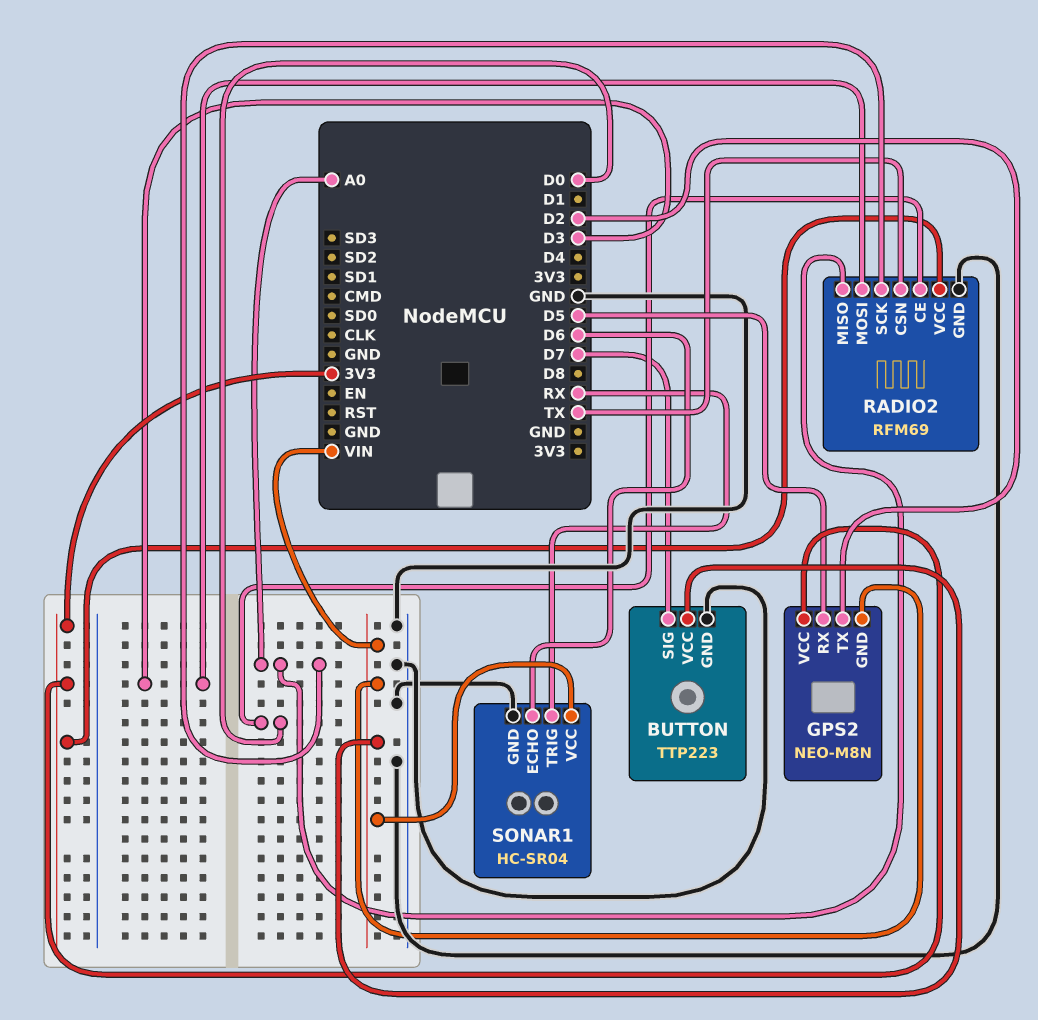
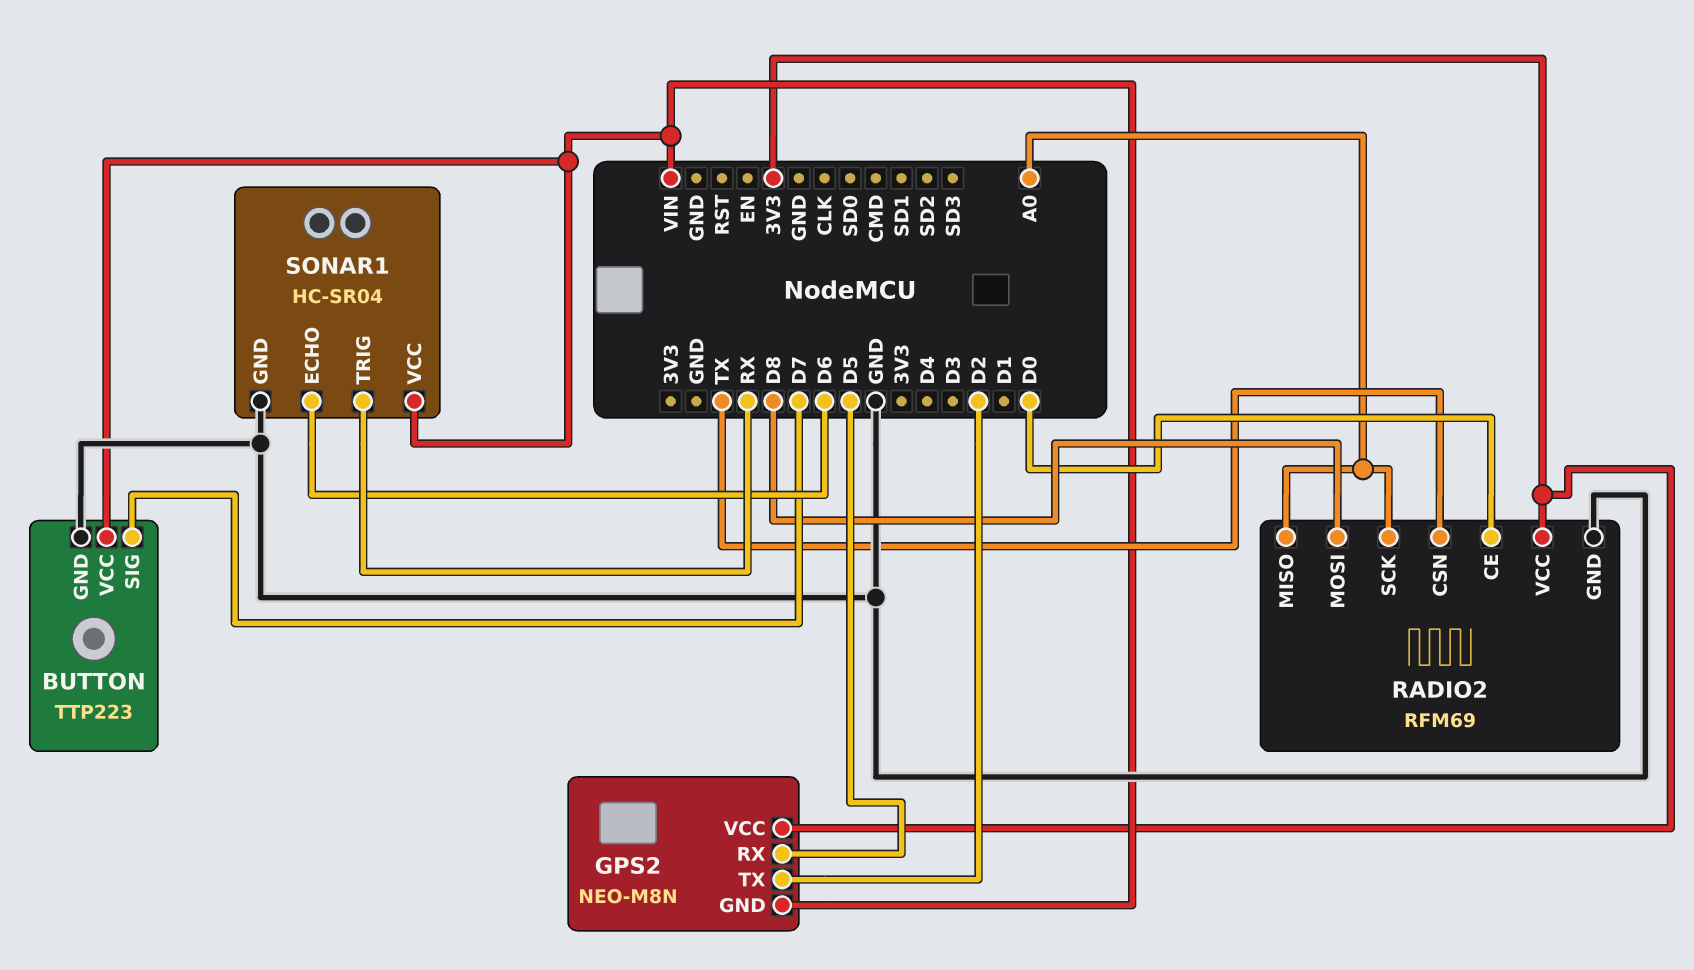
RADIO2 pin MOSI: D3 -> D8

